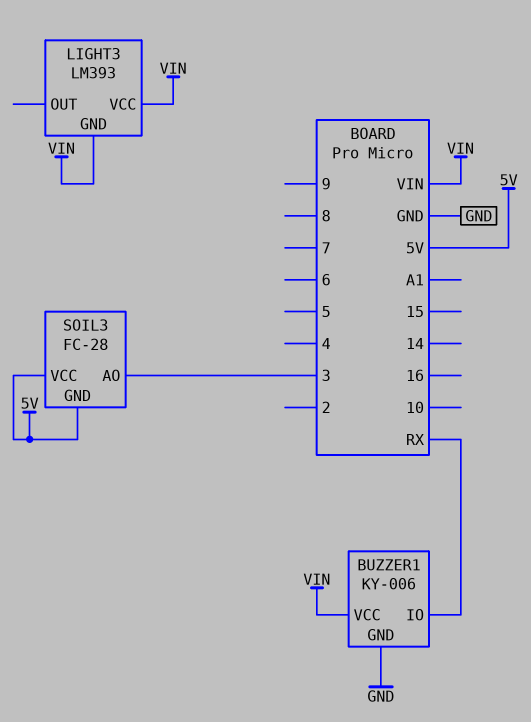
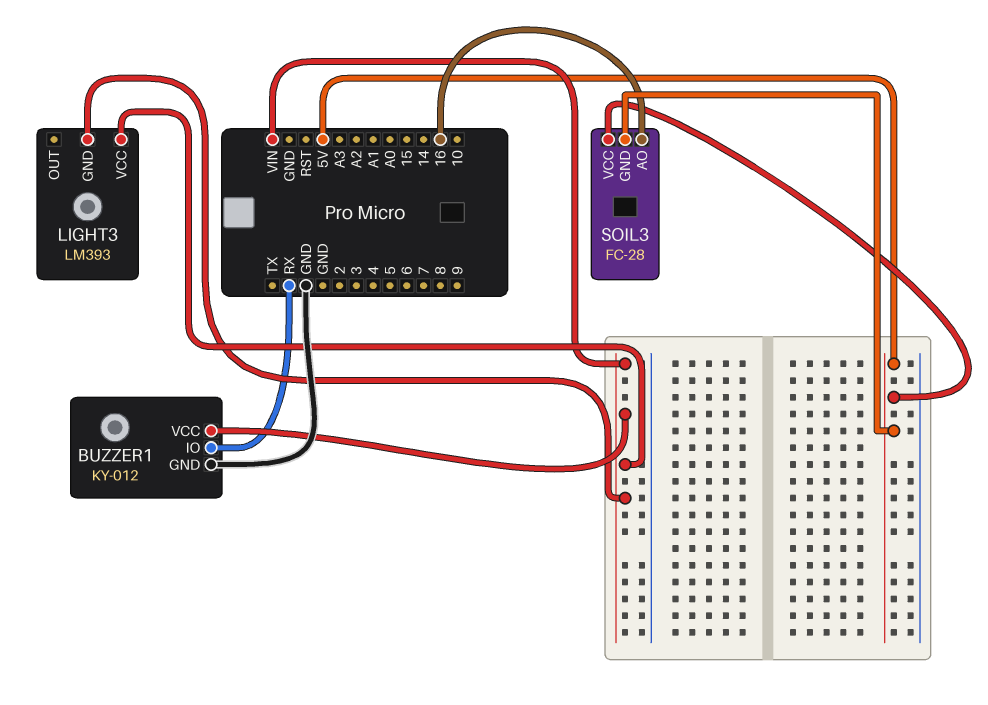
BUZZER1: KY-006 -> KY-012
SOIL3 pin AO: 3 -> 16

